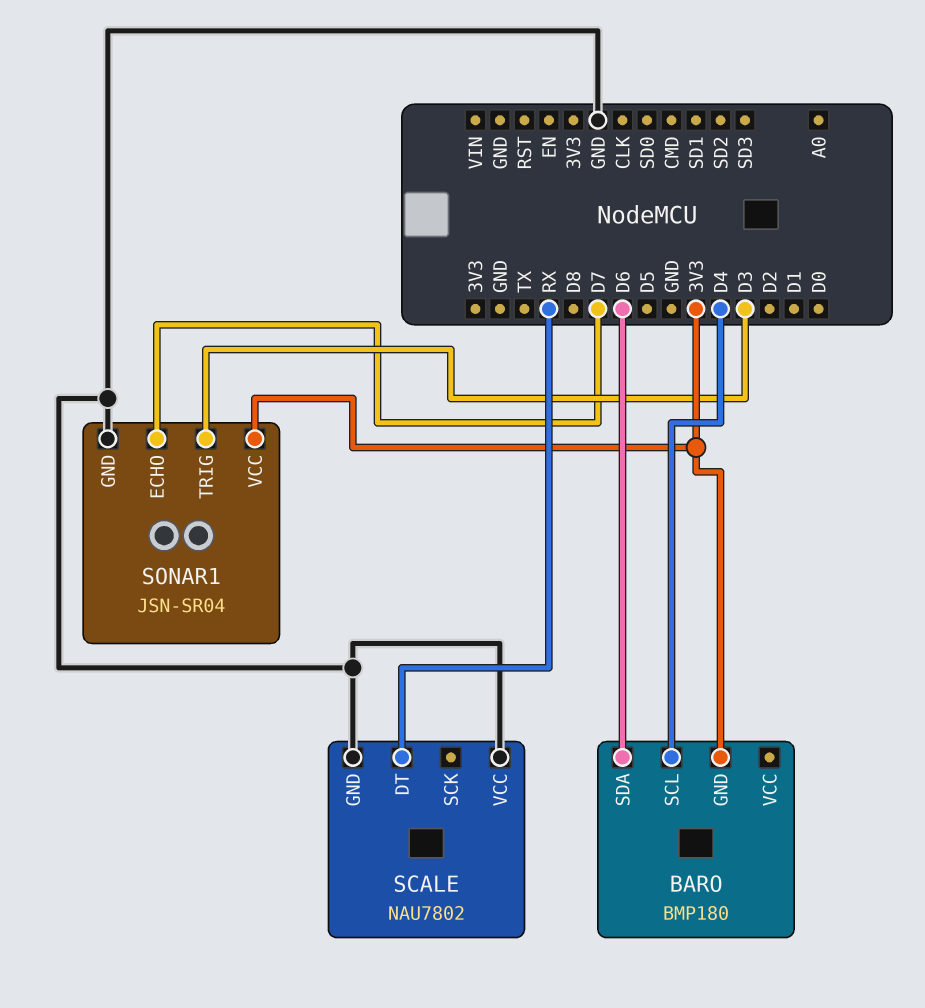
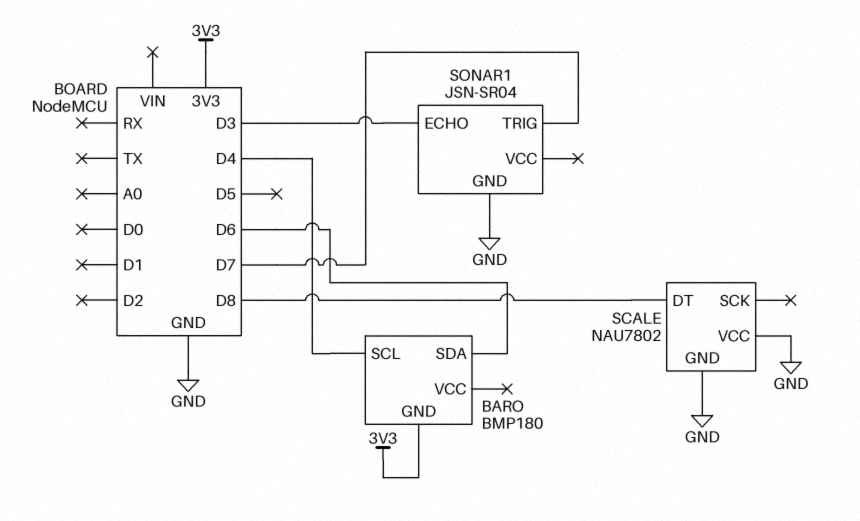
SCALE pin DT: RX -> D8
SONAR1 pin ECHO: D7 -> D3
SONAR1 pin TRIG: D3 -> D7
SONAR1 pin VCC: 3V3 -> none

